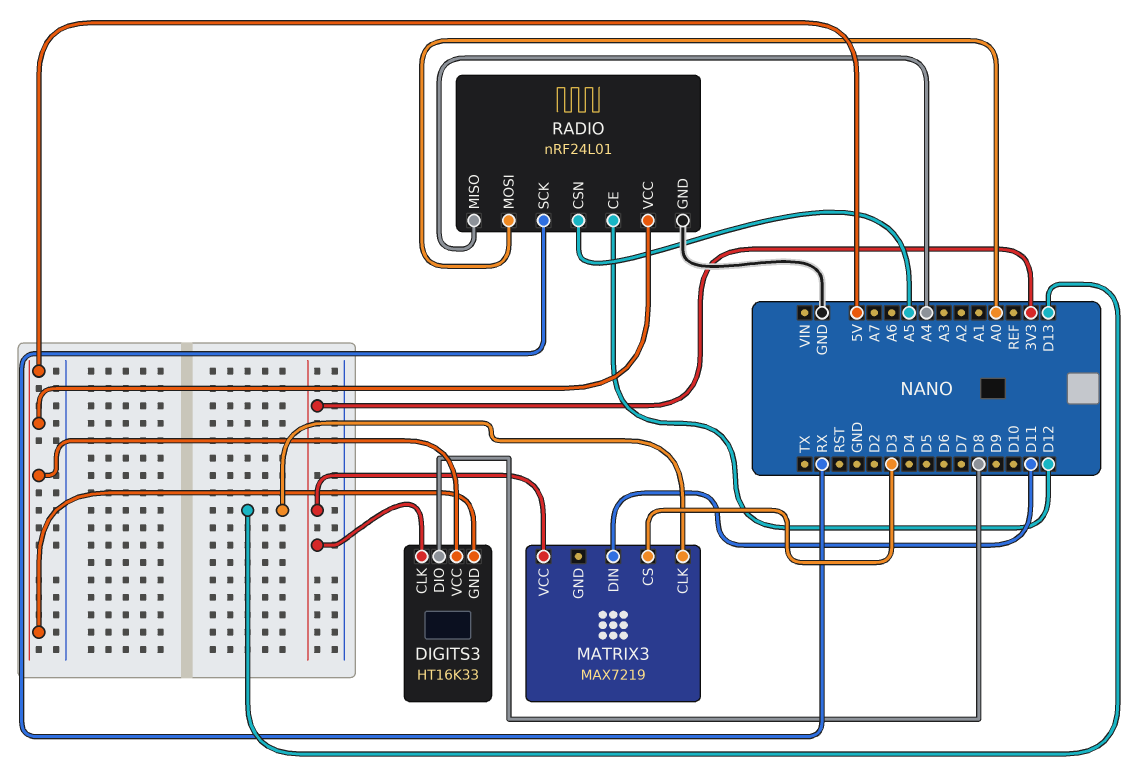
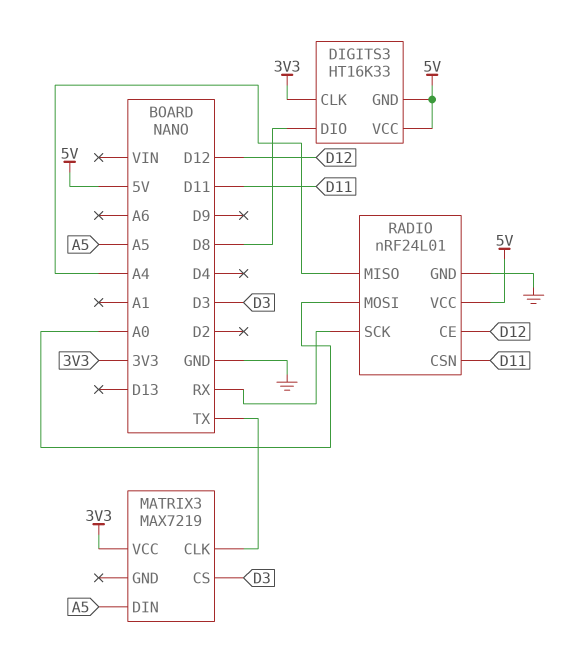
MATRIX3 pin CLK: D13 -> TX
MATRIX3 pin DIN: D11 -> A5
RADIO pin CSN: A5 -> D11

